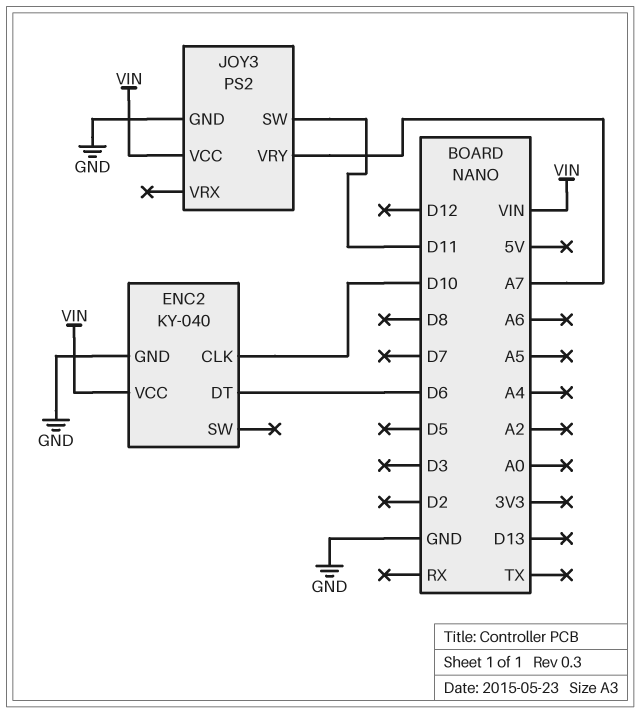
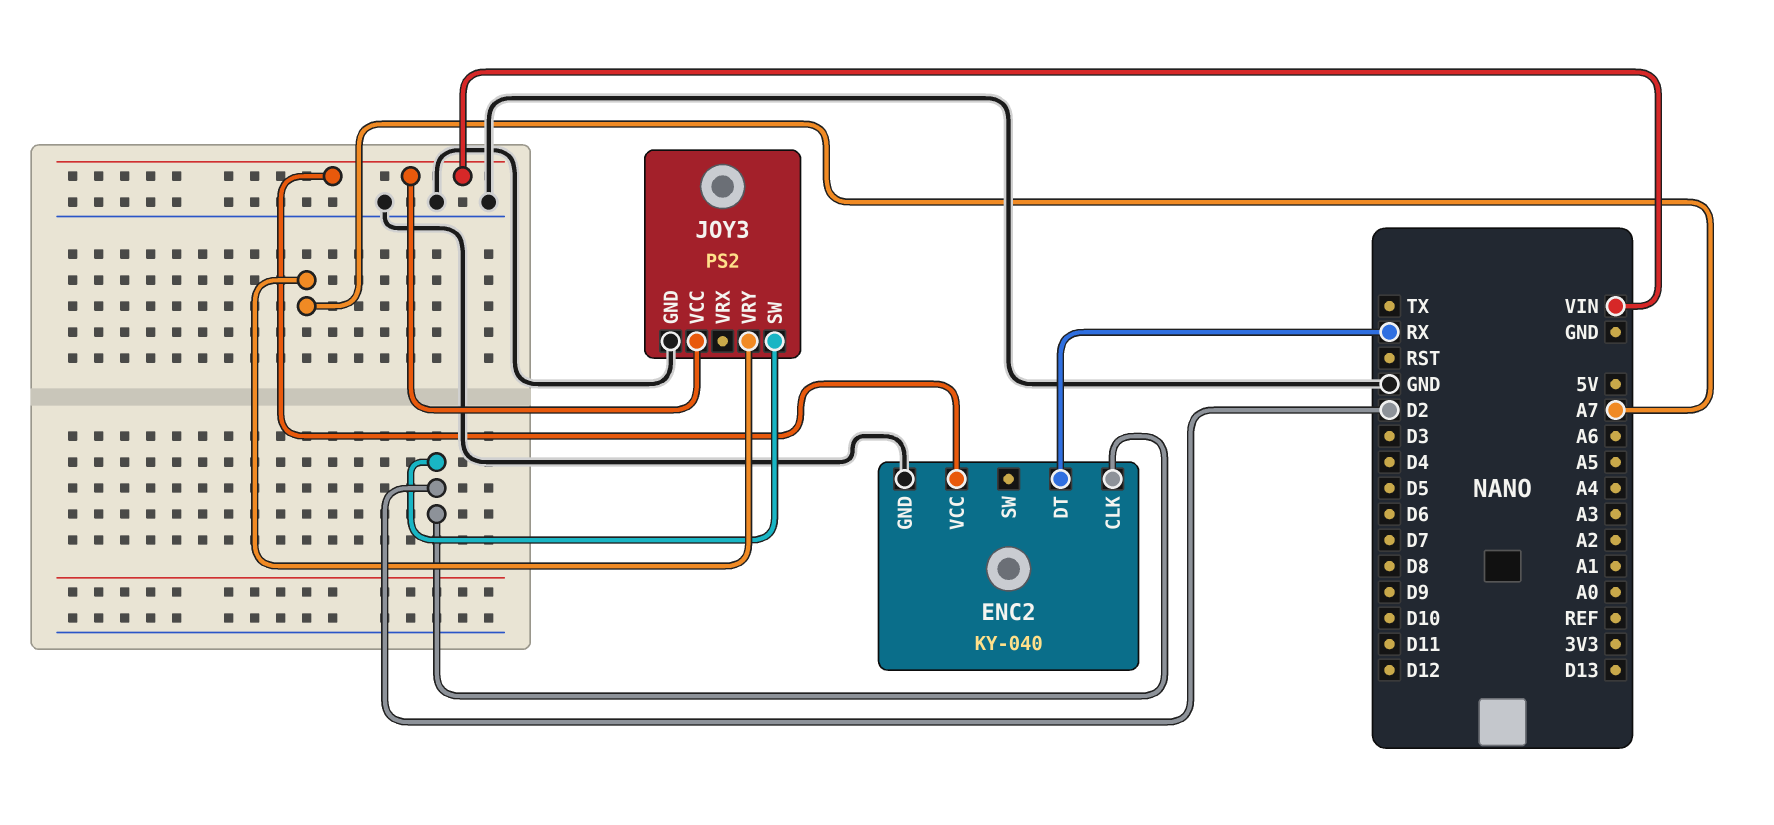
ENC2 pin CLK: D10 -> D2
ENC2 pin DT: D6 -> RX
JOY3 pin SW: D11 -> D2

